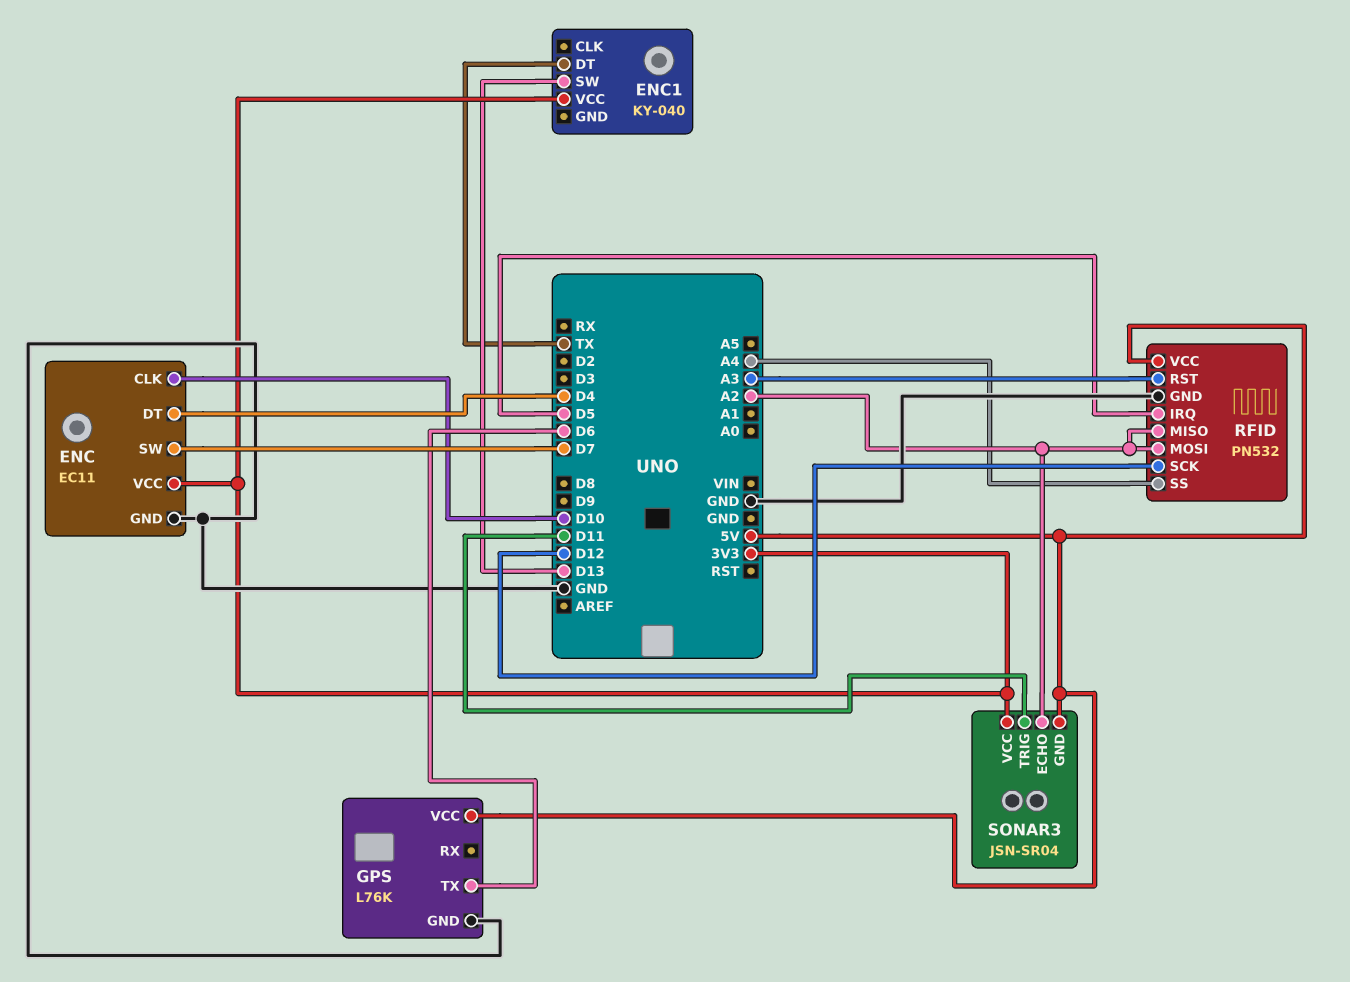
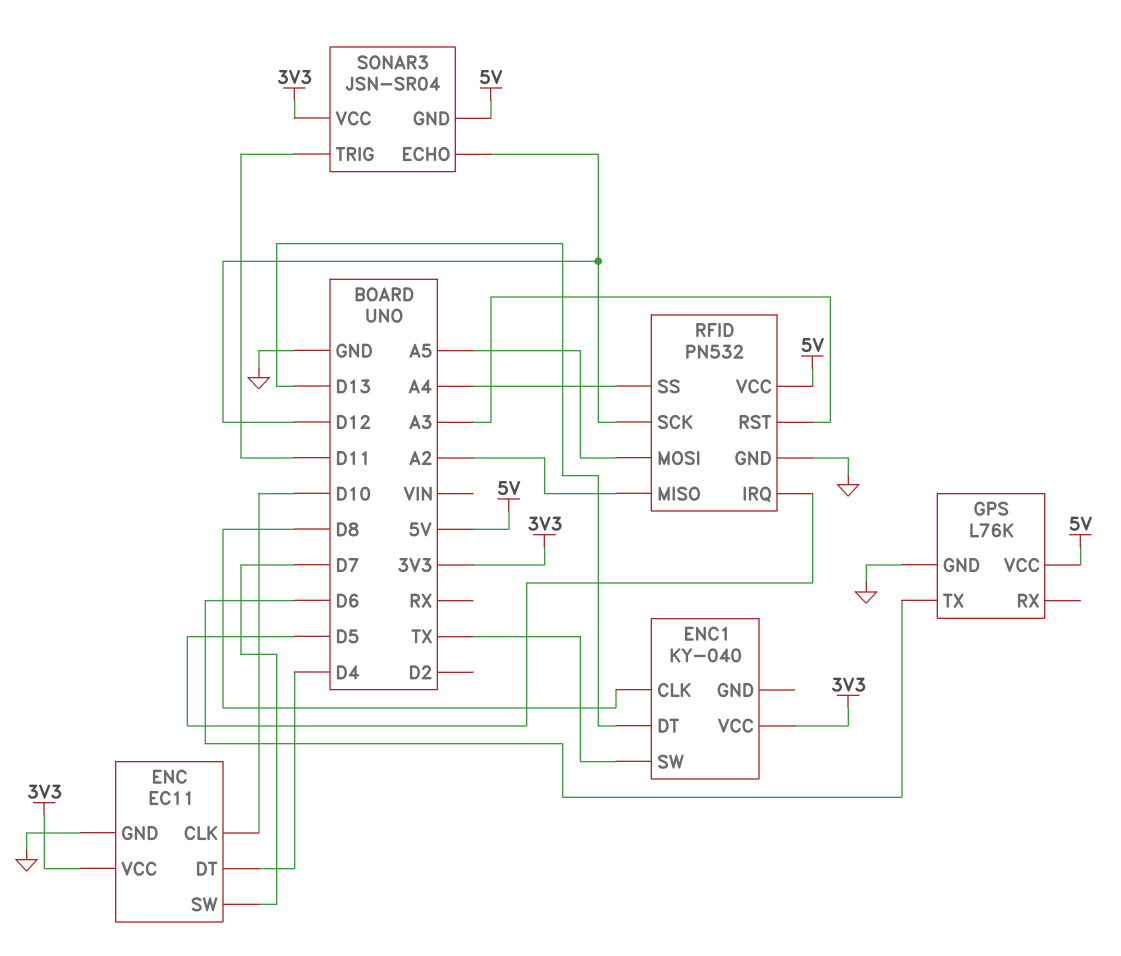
ENC1 pin CLK: none -> D8
ENC1 pin DT: TX -> D13
ENC1 pin SW: D13 -> TX
RFID pin MOSI: A2 -> A5
SONAR3 pin ECHO: A2 -> D12

